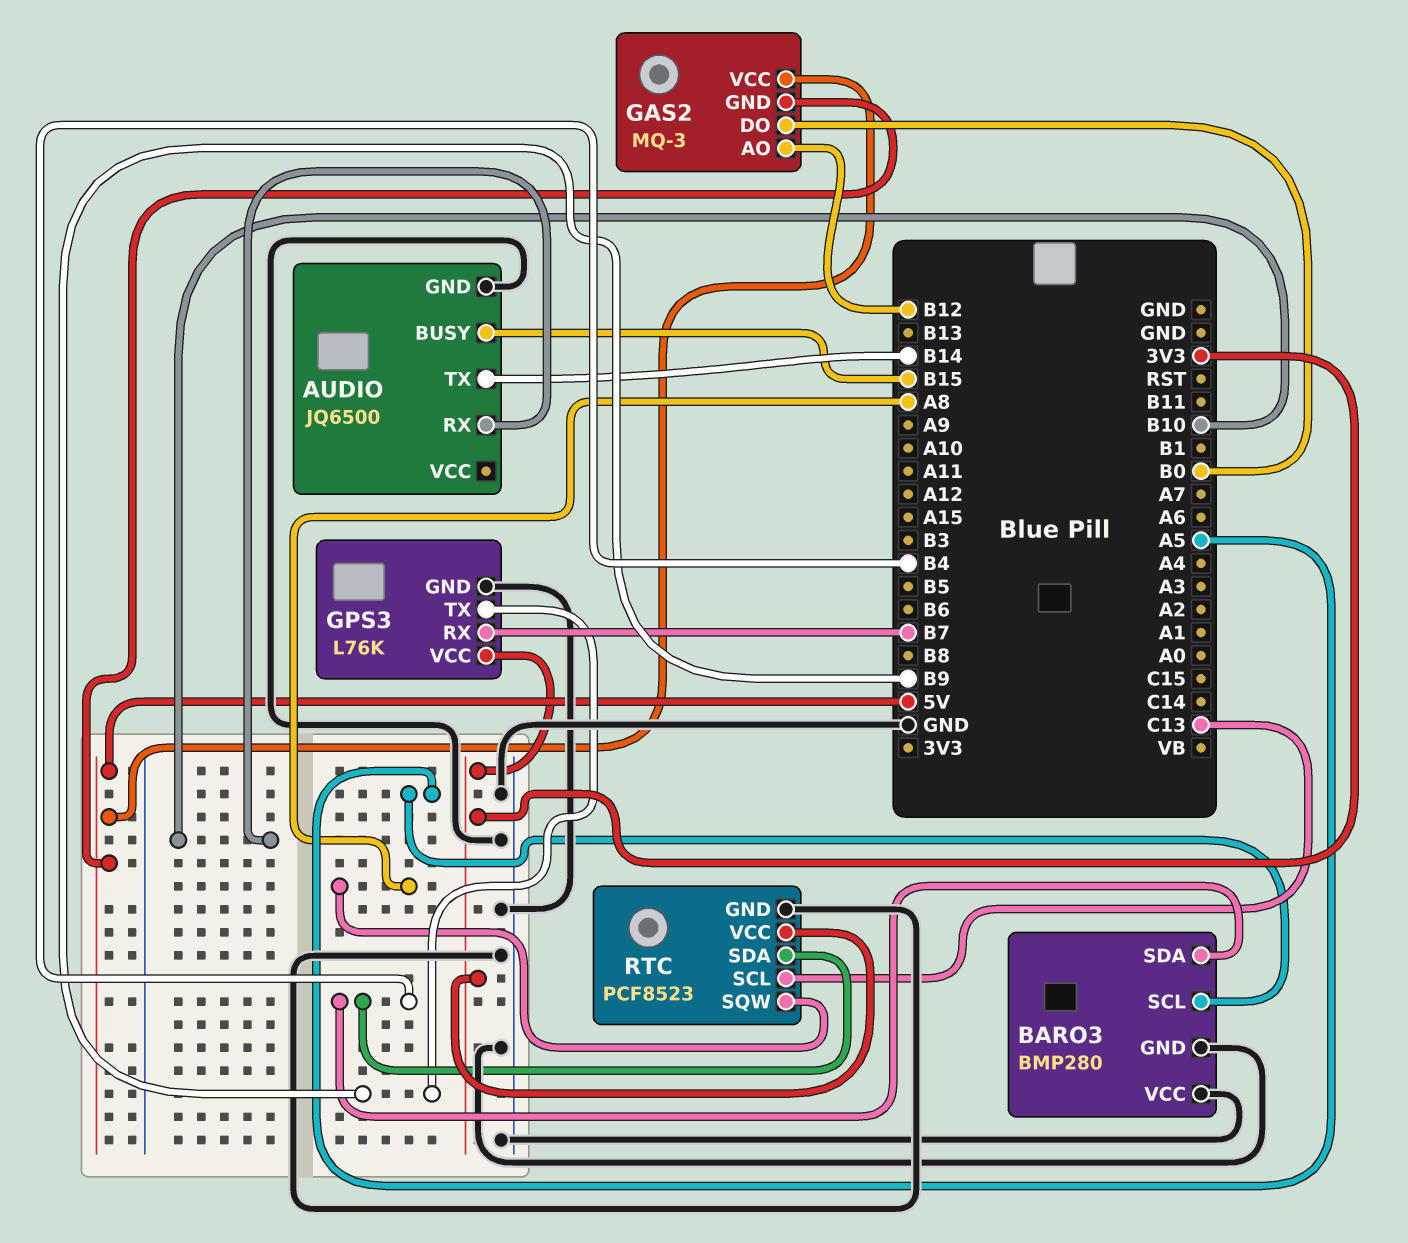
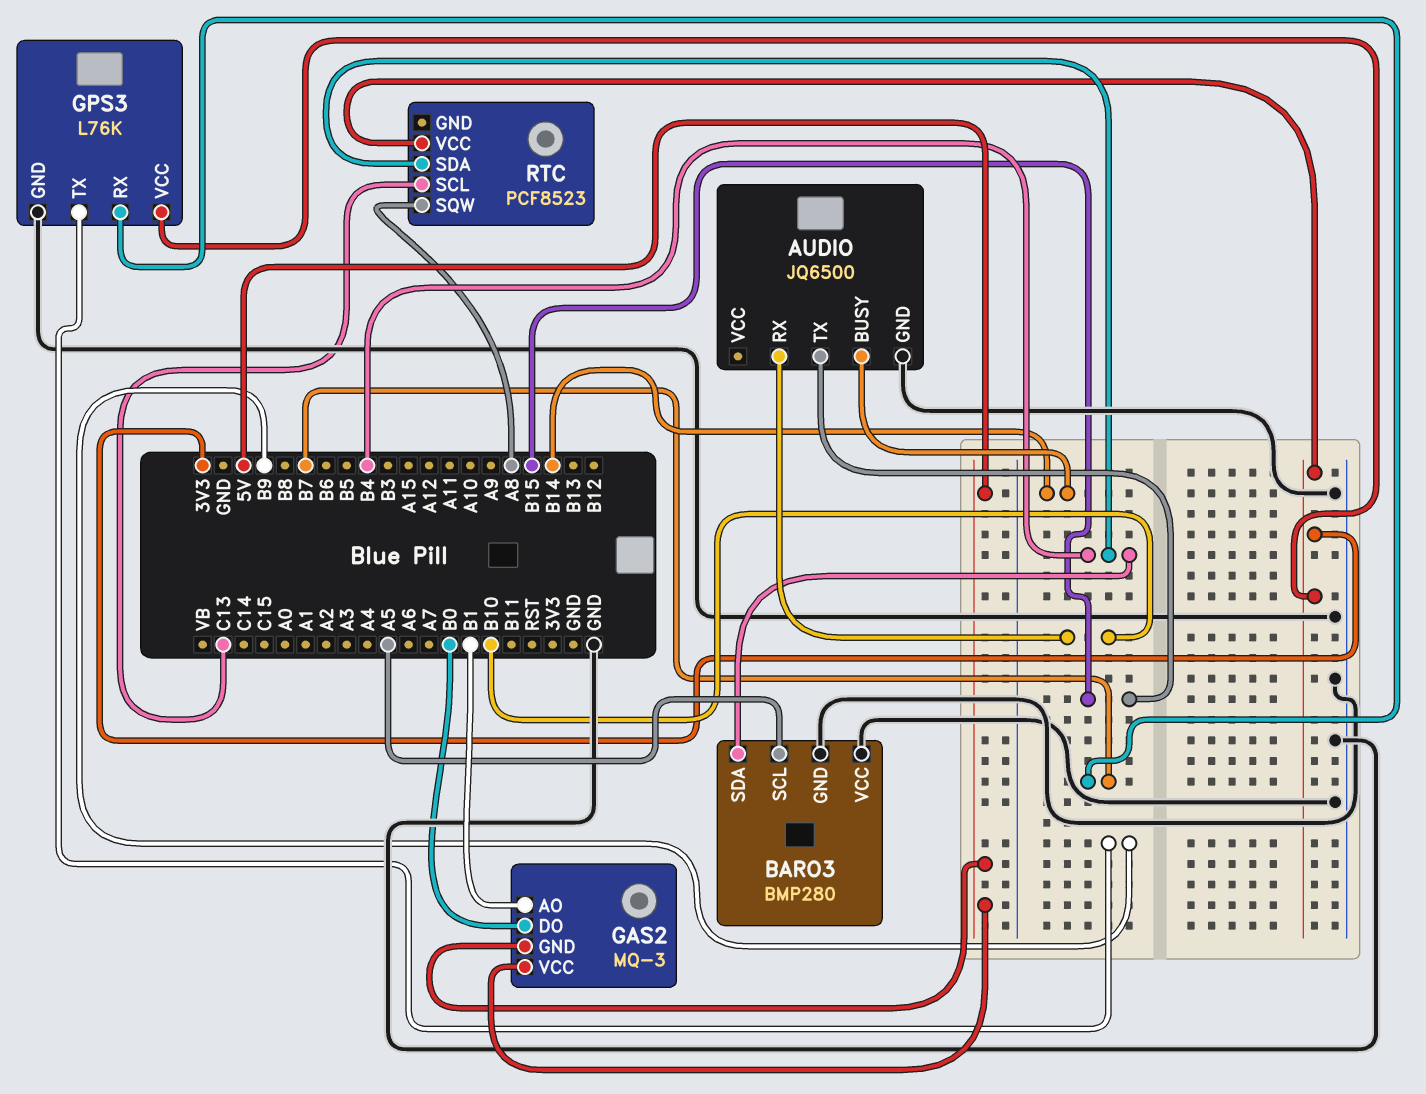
AUDIO pin BUSY: B15 -> B14
AUDIO pin TX: B14 -> B15
GAS2 pin AO: B12 -> B1
RTC pin GND: GND -> none

